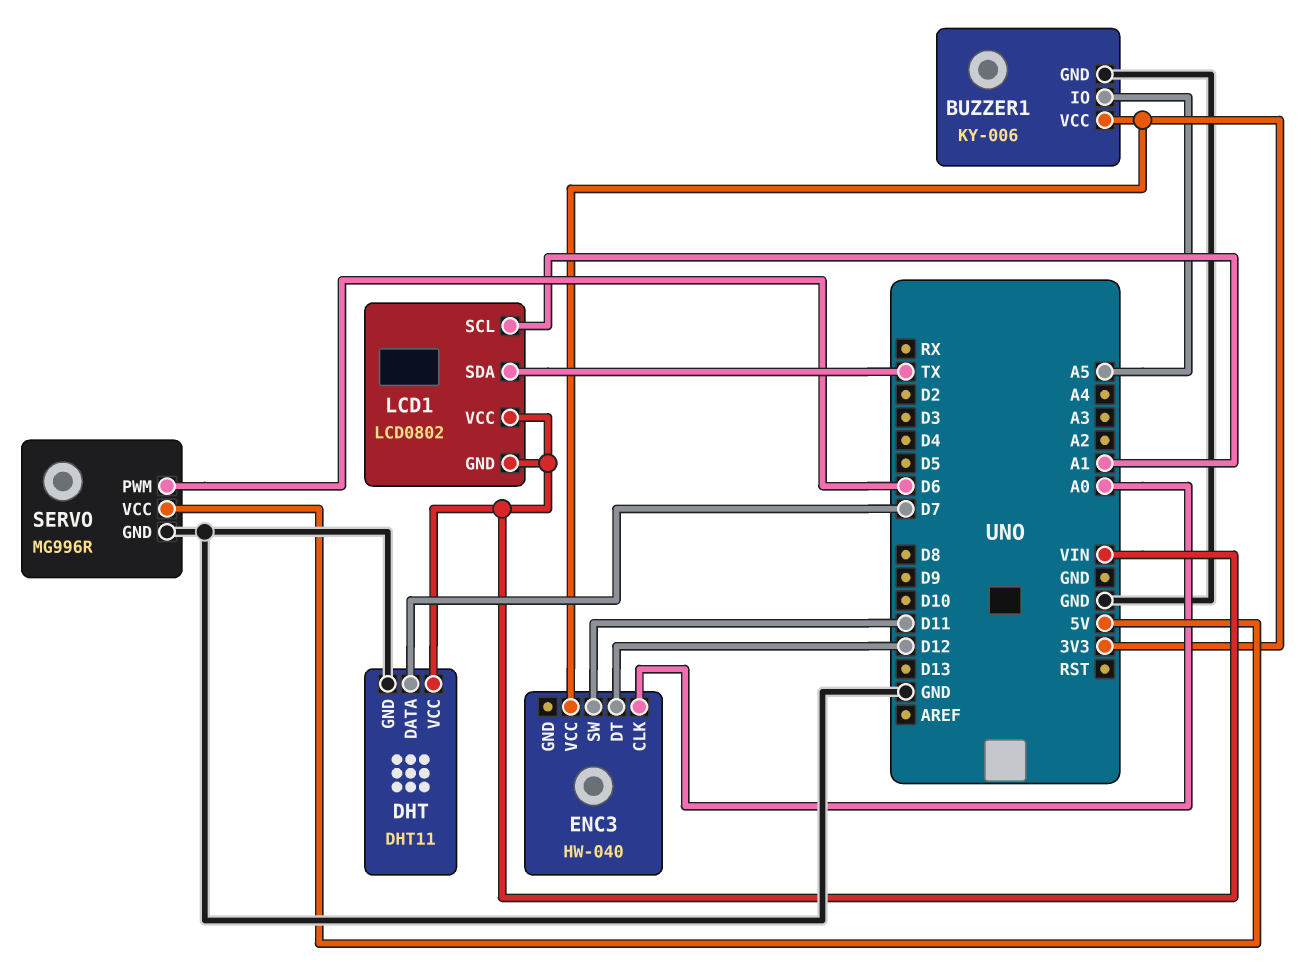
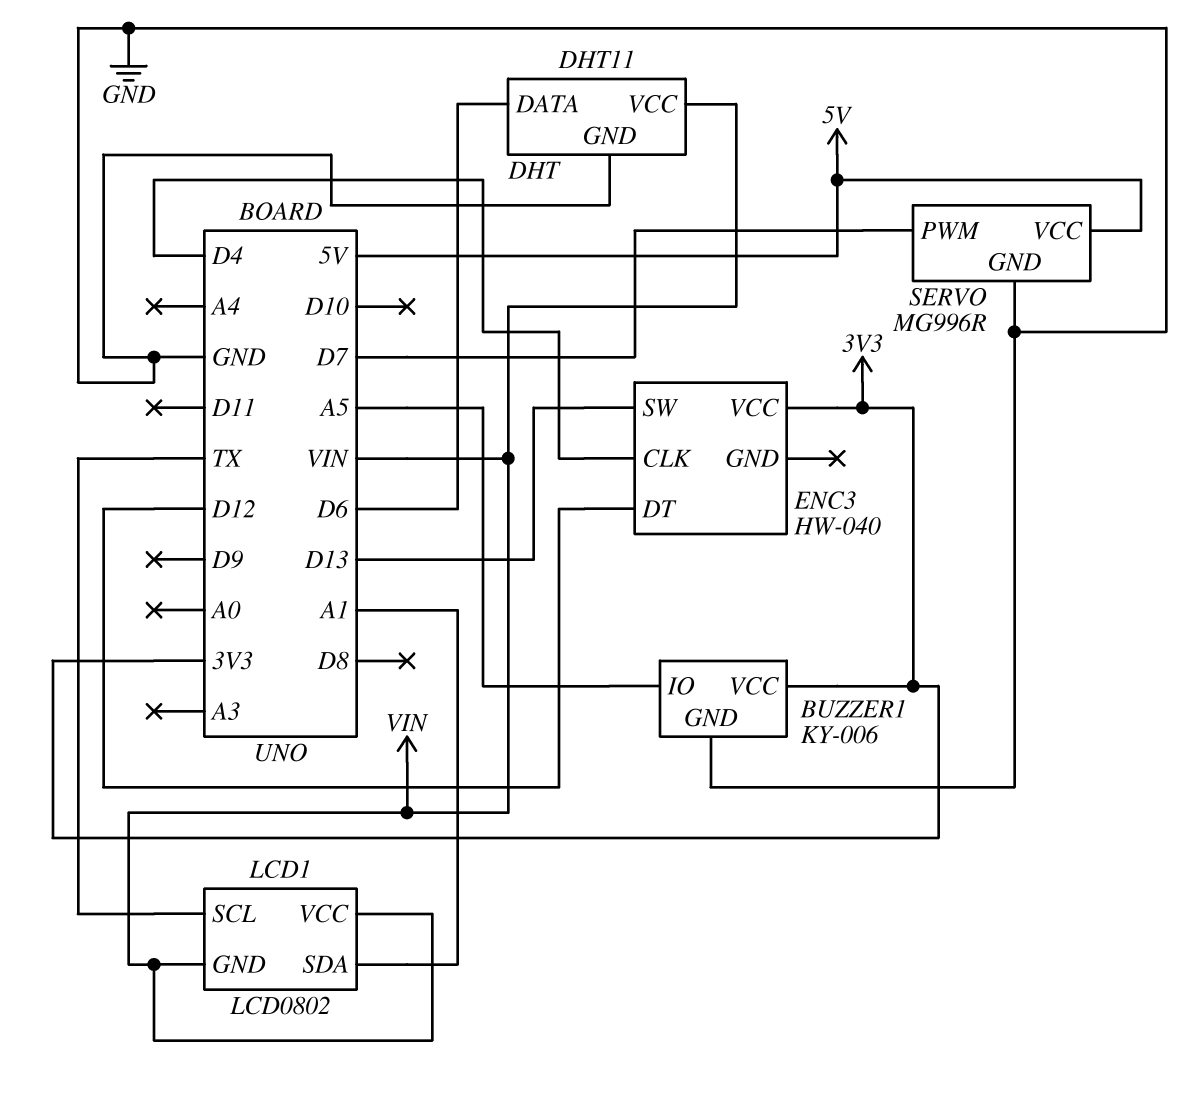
DHT pin DATA: D7 -> D6
ENC3 pin CLK: A0 -> D4
ENC3 pin SW: D11 -> D13
LCD1 pin SCL: A1 -> TX
LCD1 pin SDA: TX -> A1
SERVO pin PWM: D6 -> D7

